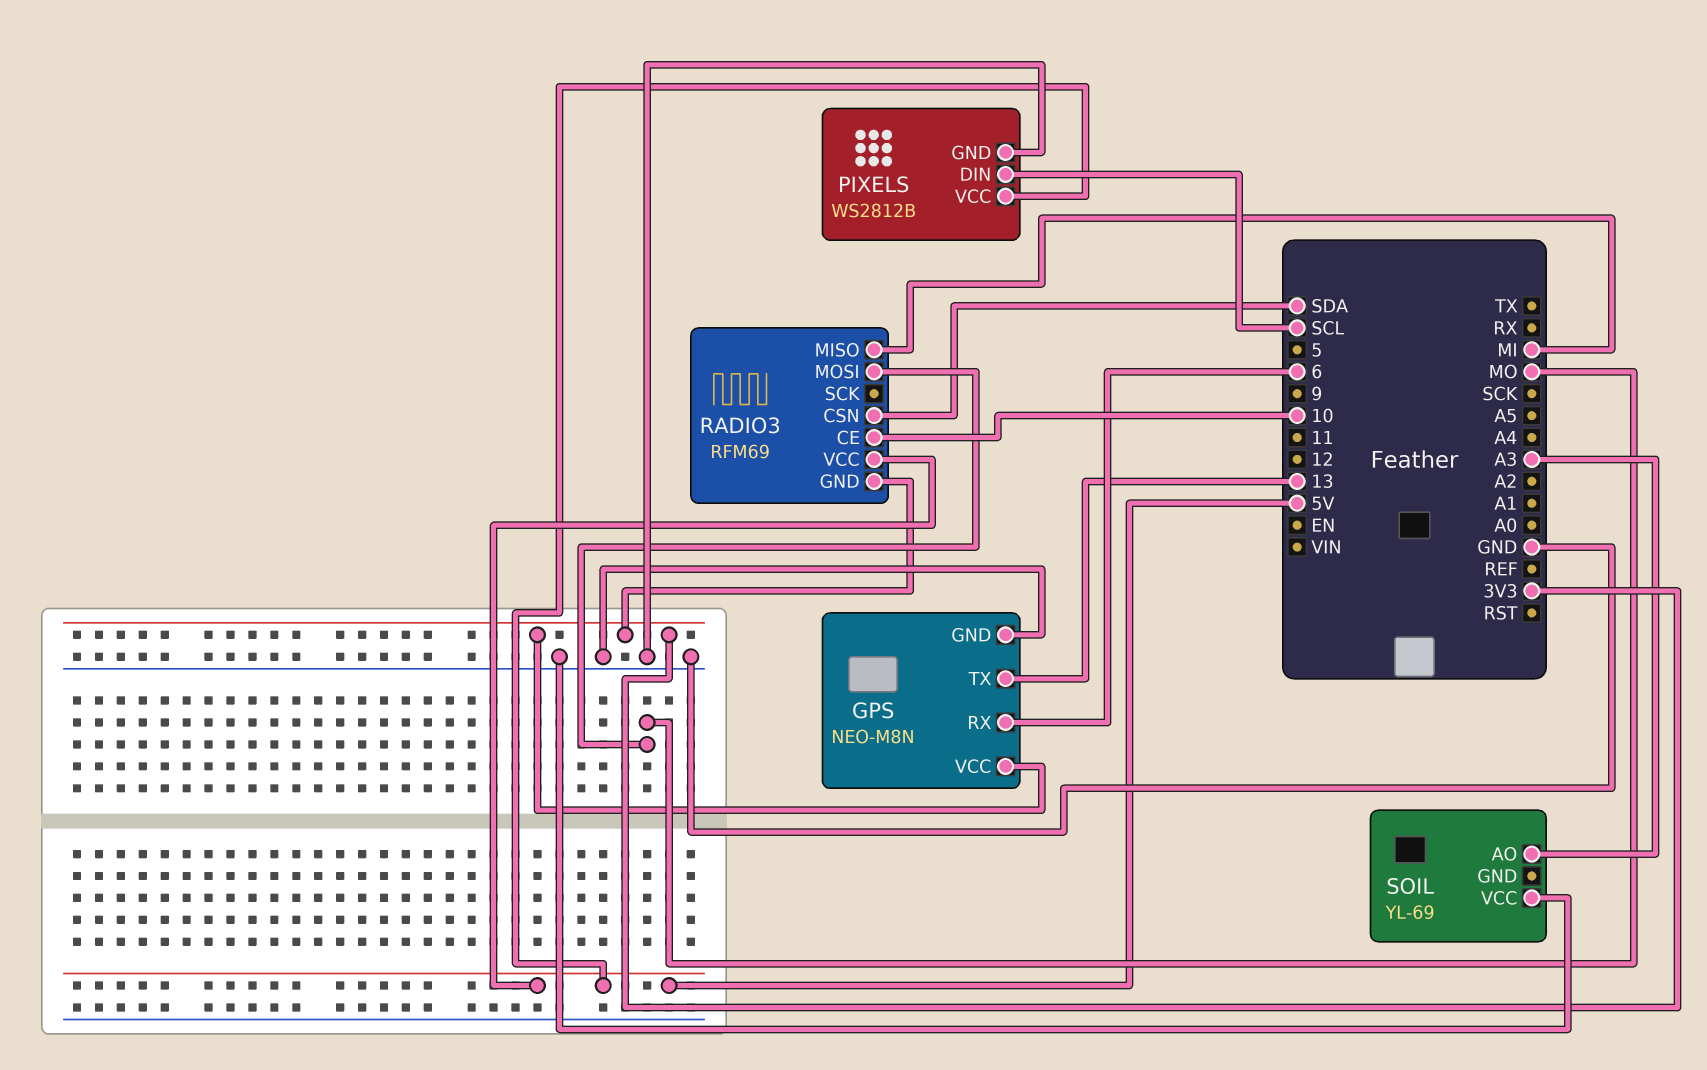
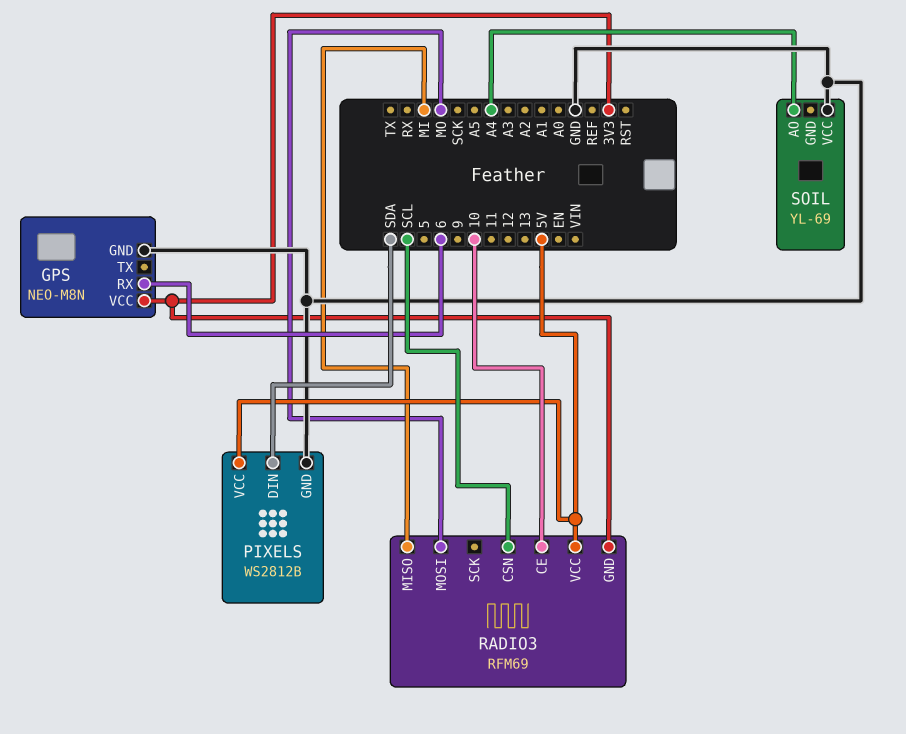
GPS pin TX: 13 -> none
PIXELS pin DIN: SCL -> SDA
RADIO3 pin CSN: SDA -> SCL
SOIL pin AO: A3 -> A4

